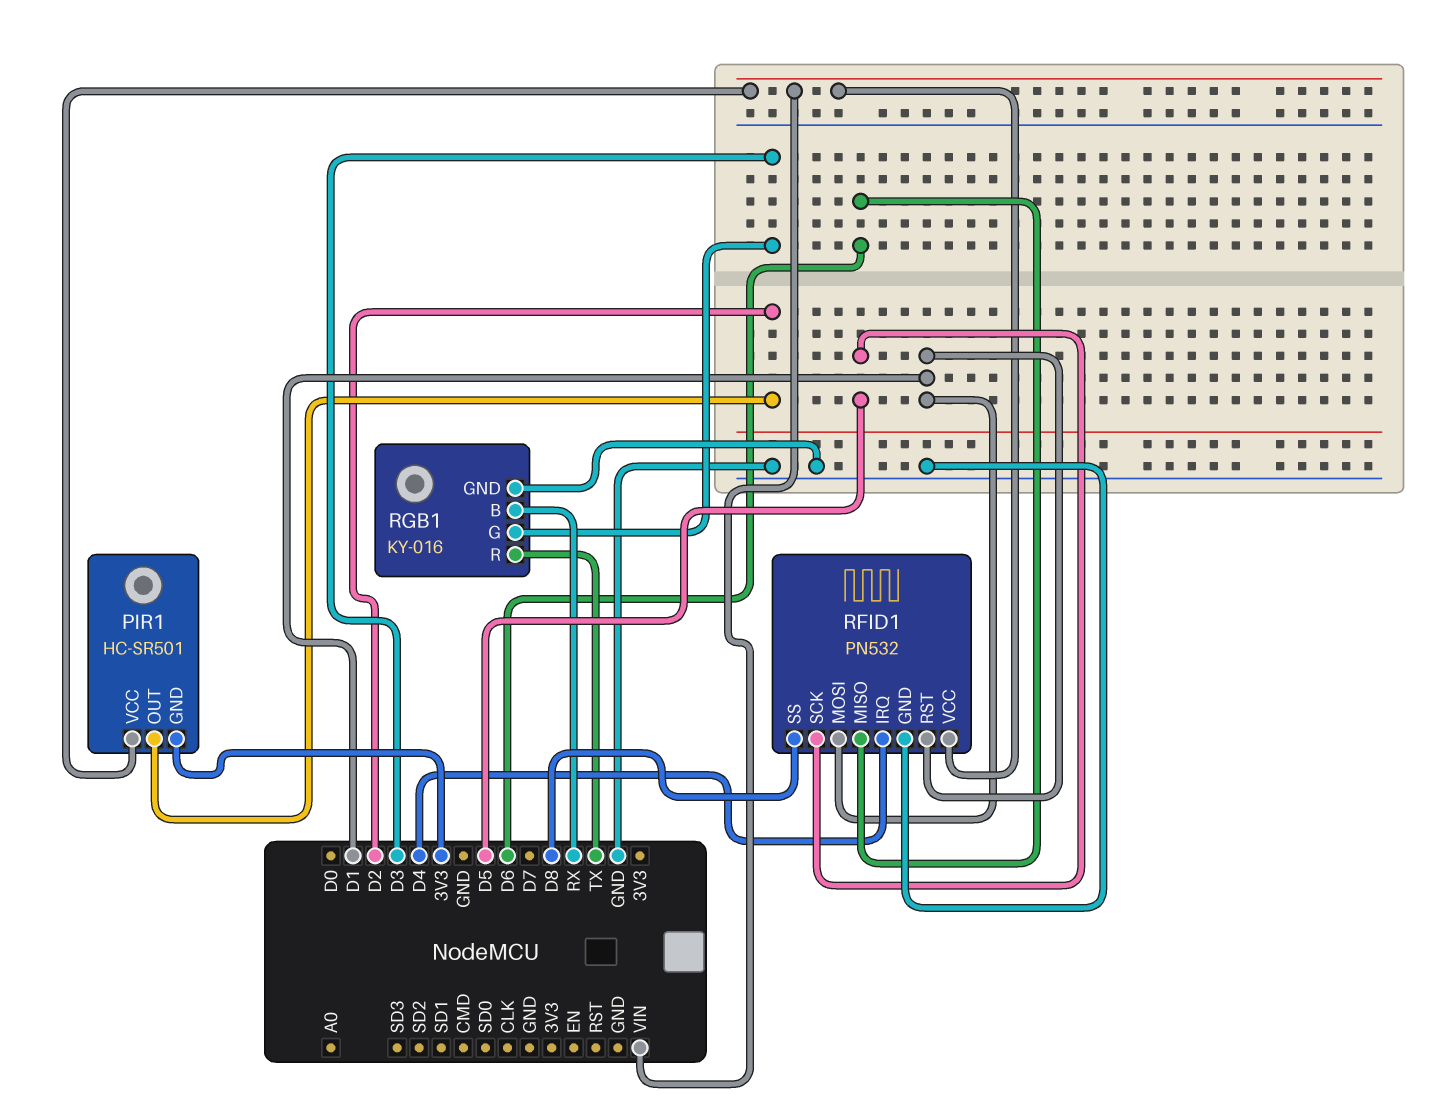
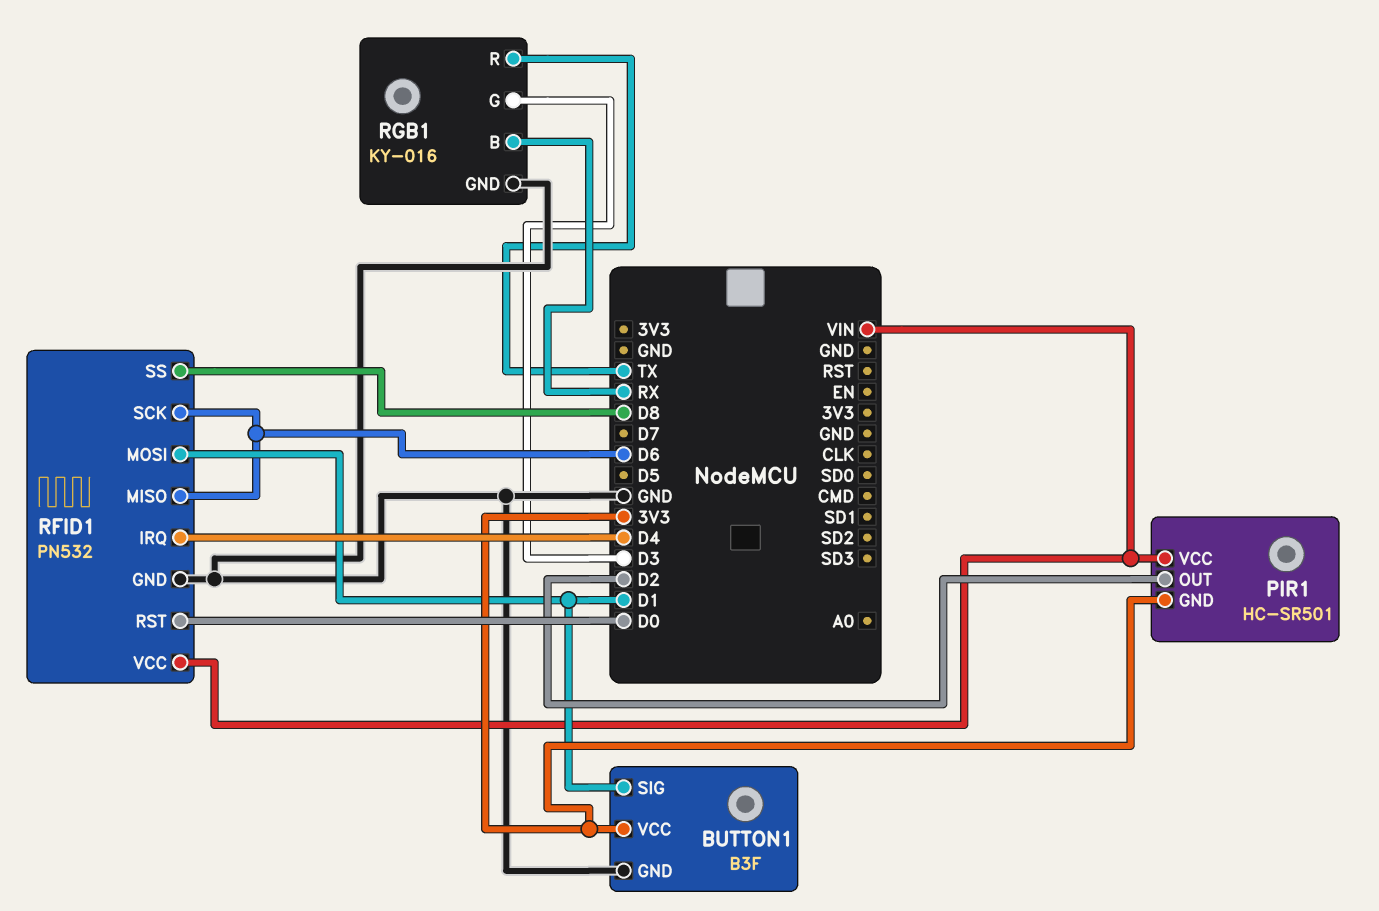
BUTTON1: none -> B3F
BUTTON1 pin GND: none -> GND
BUTTON1 pin SIG: none -> D1
BUTTON1 pin VCC: none -> 3V3
RFID1 pin RST: D1 -> D0
RFID1 pin SCK: D5 -> D6

